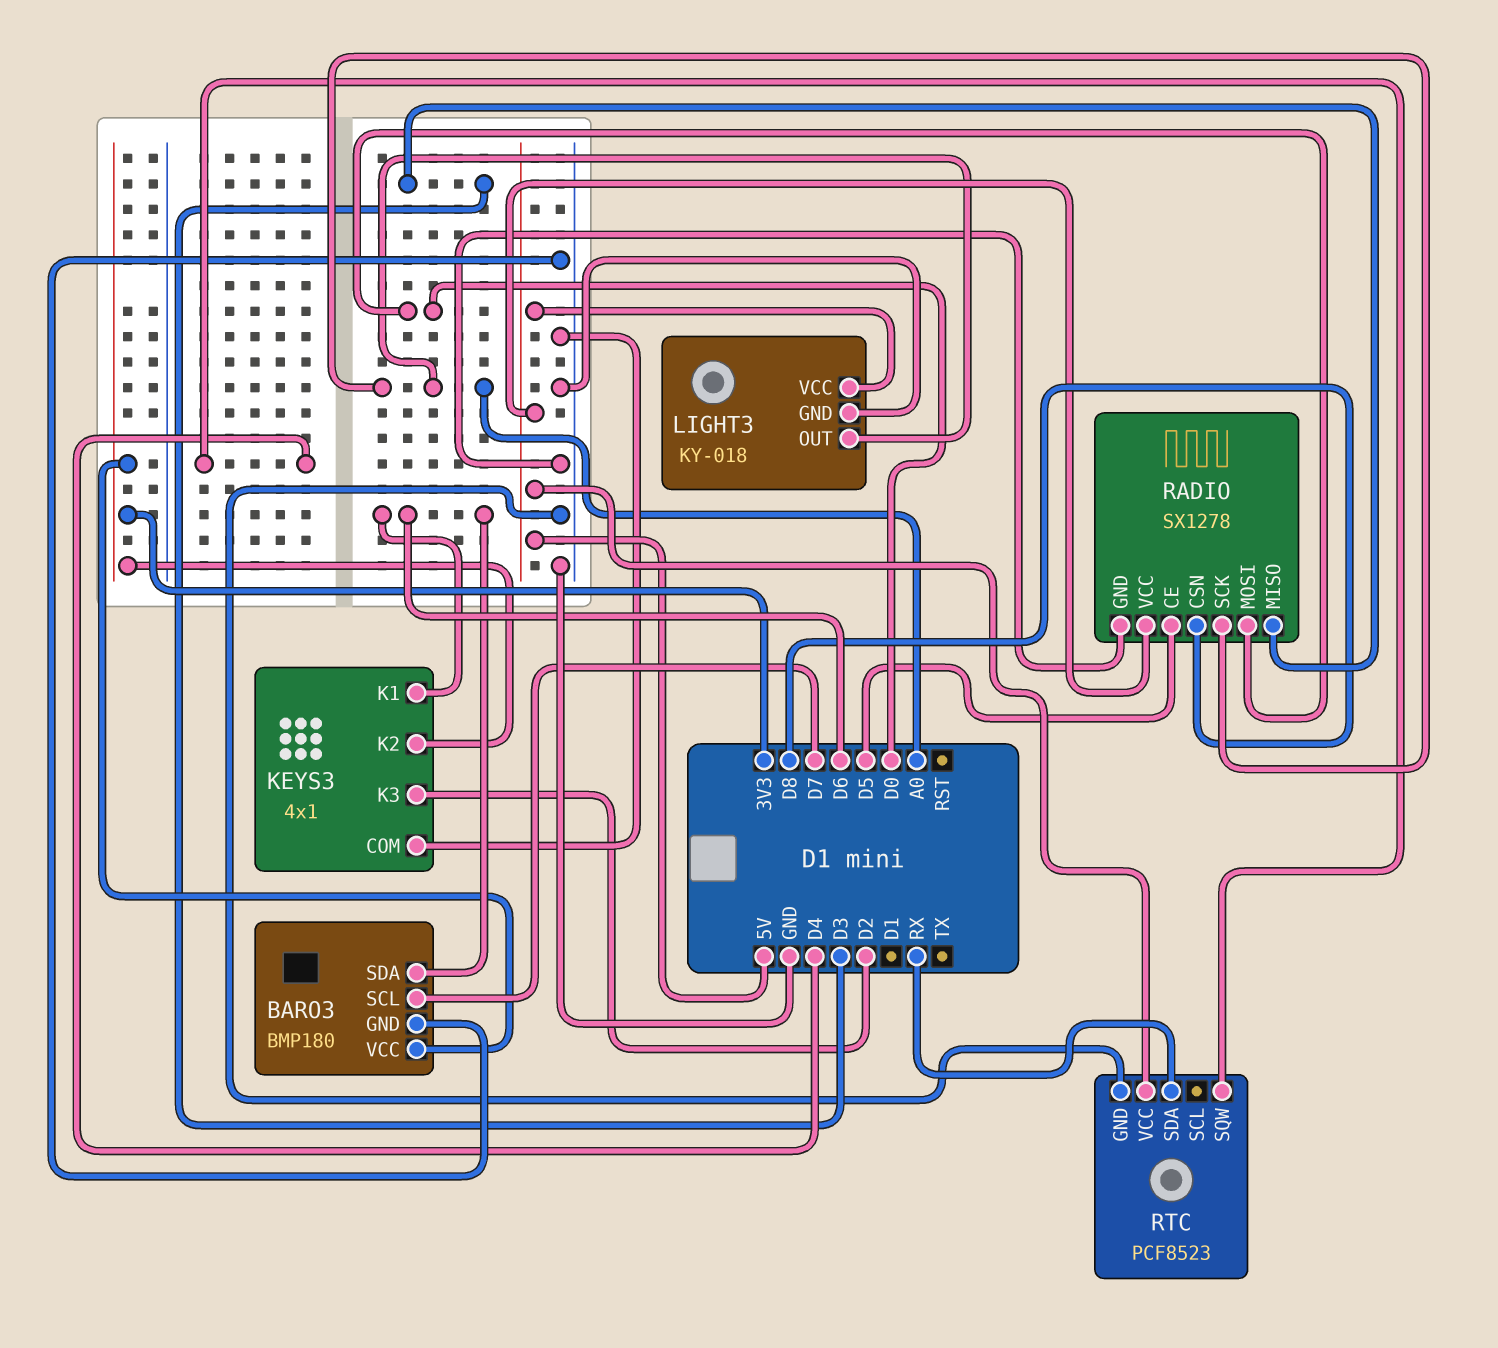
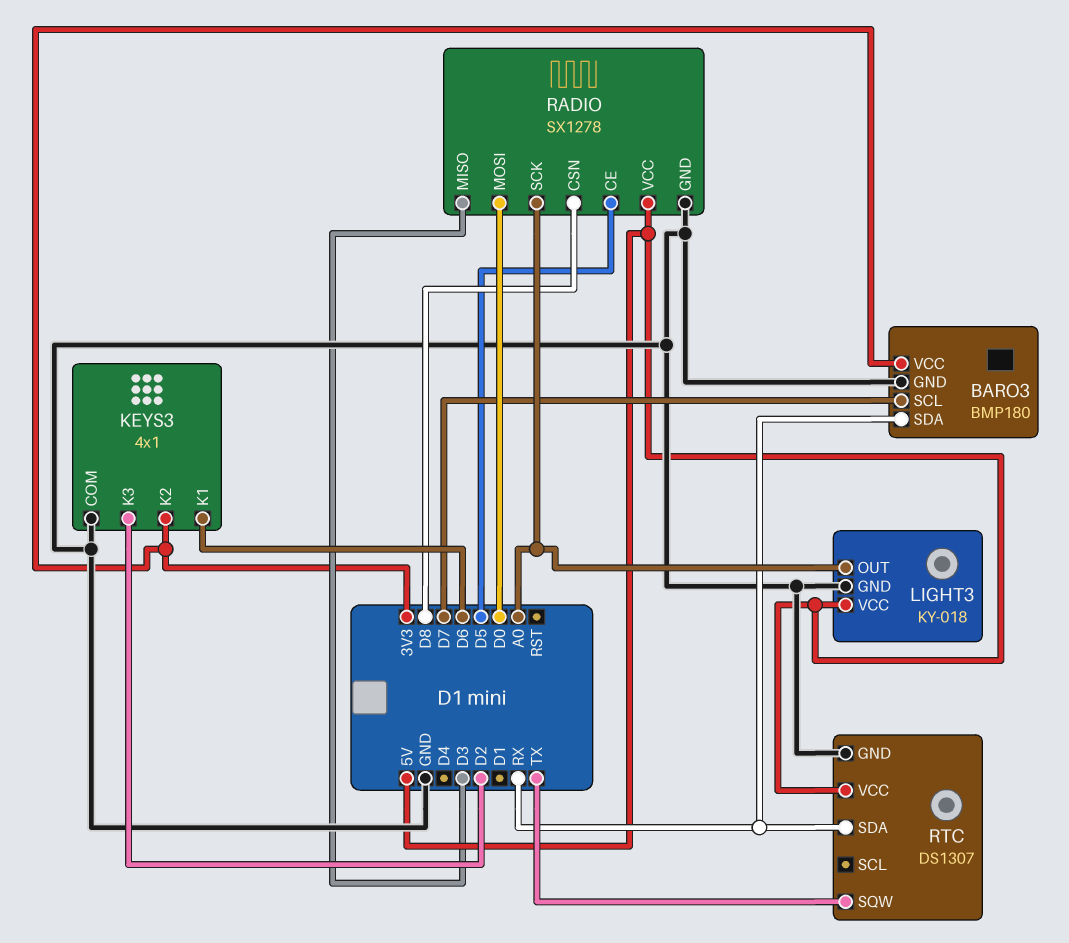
BARO3 pin SDA: D6 -> RX
RTC: PCF8523 -> DS1307
RTC pin SQW: D4 -> TX

